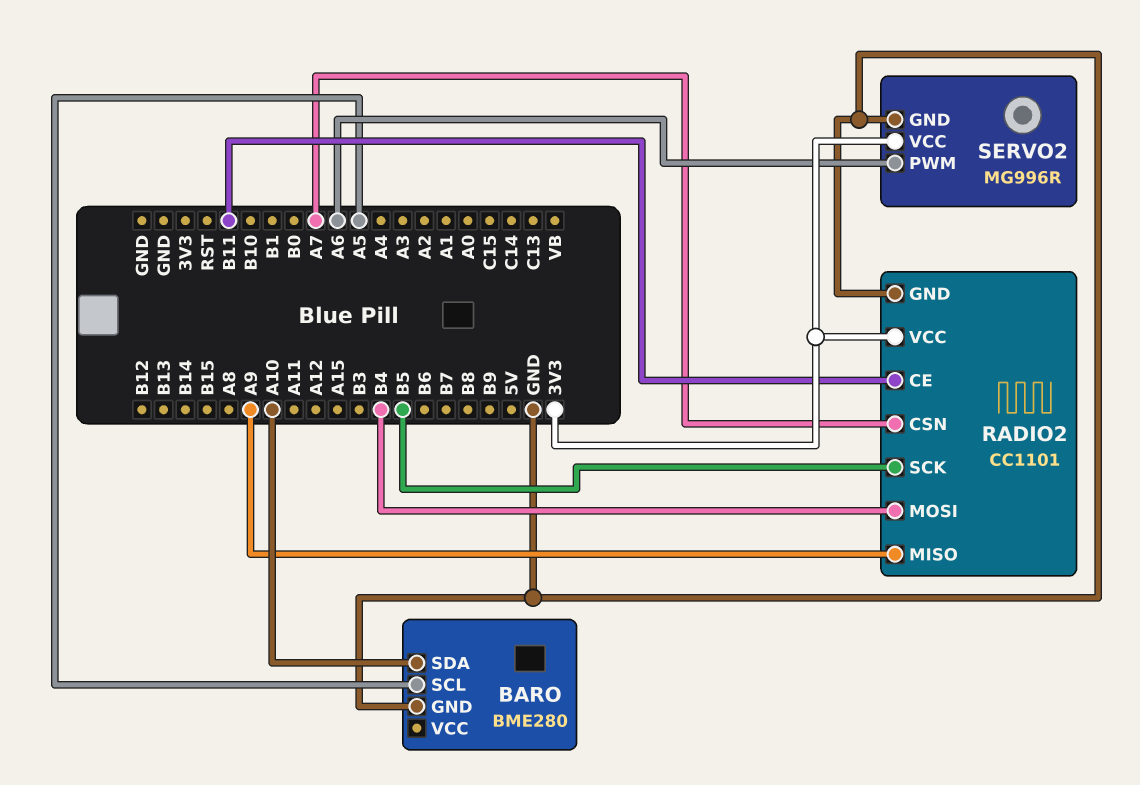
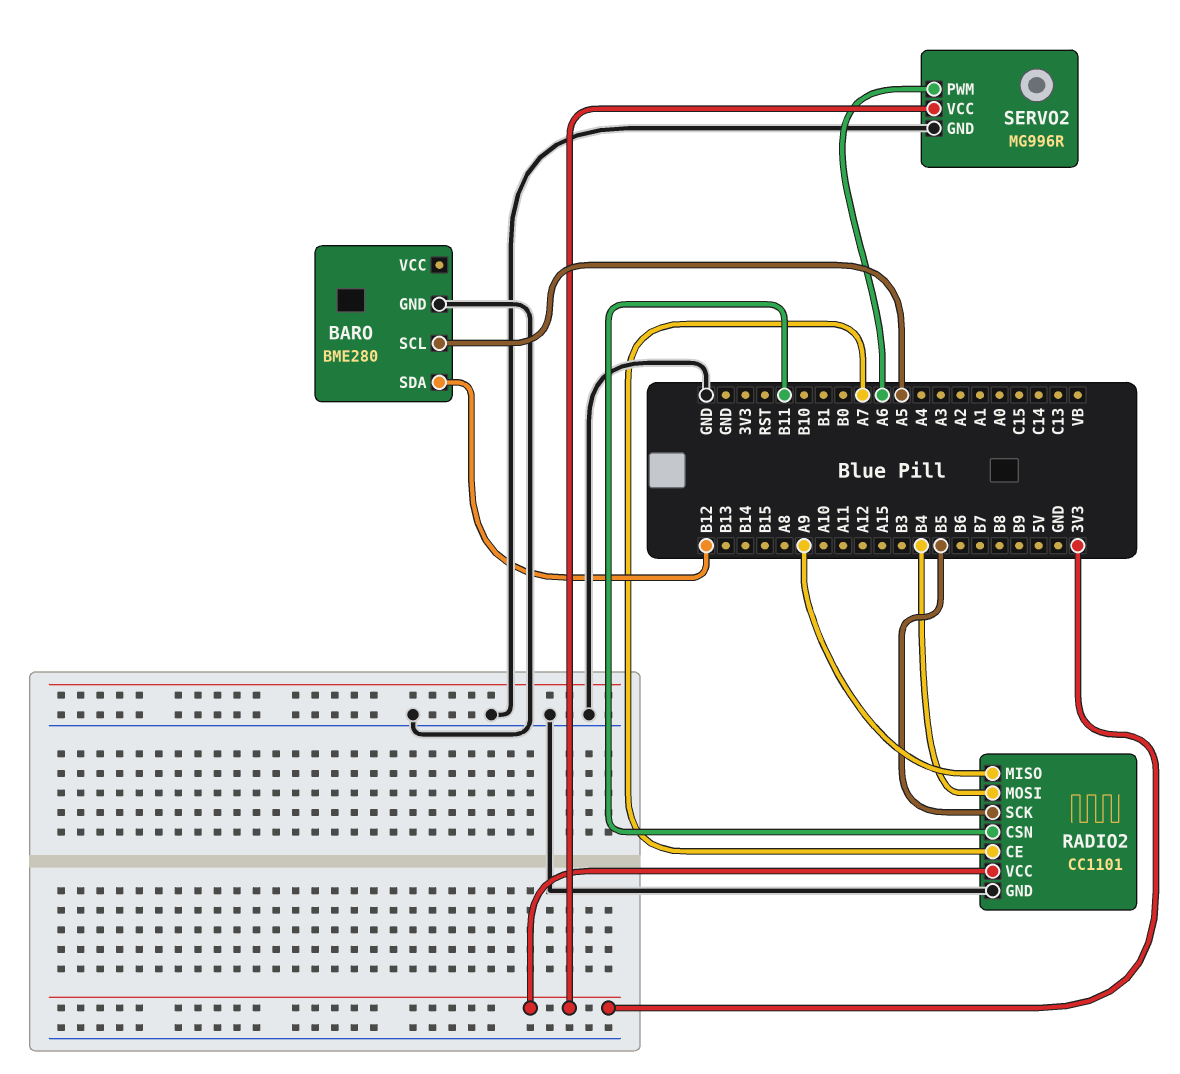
BARO pin SDA: A10 -> B12
RADIO2 pin CE: B11 -> A7
RADIO2 pin CSN: A7 -> B11

